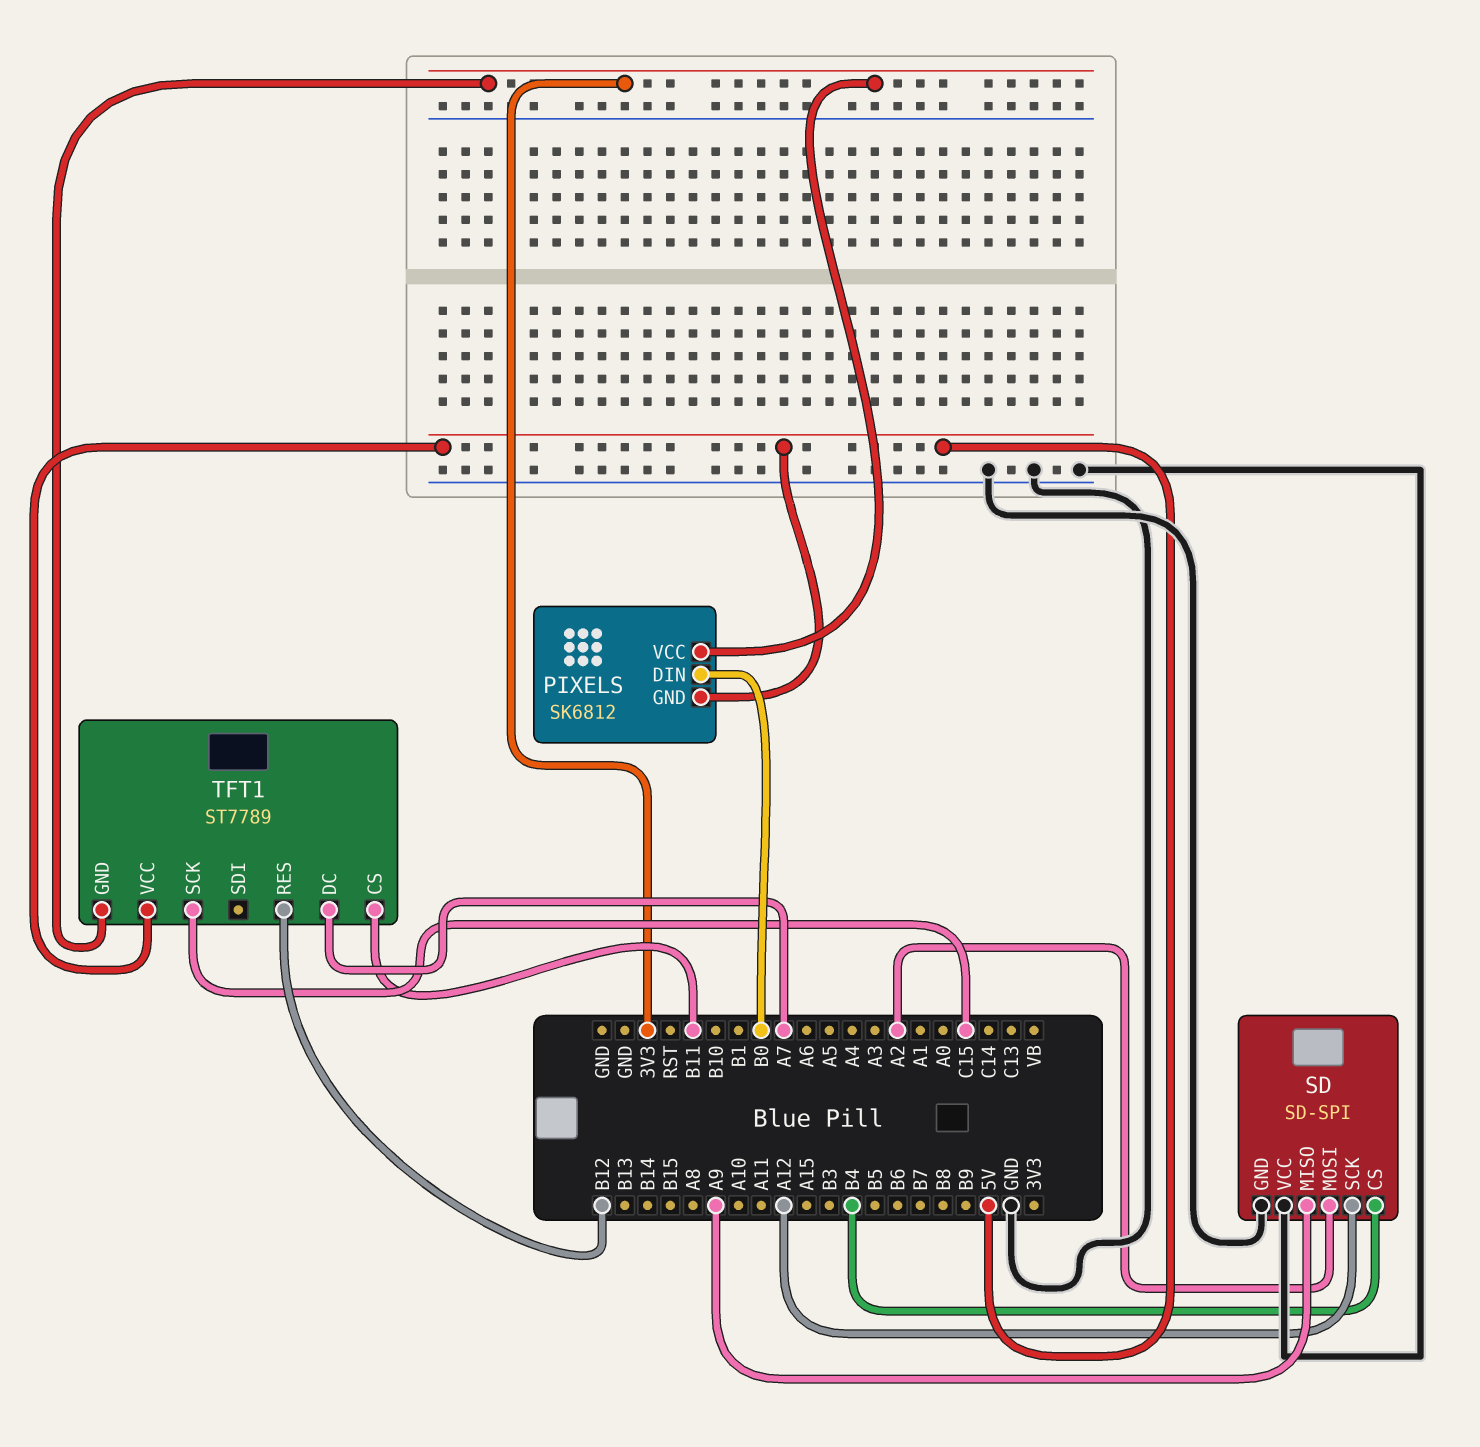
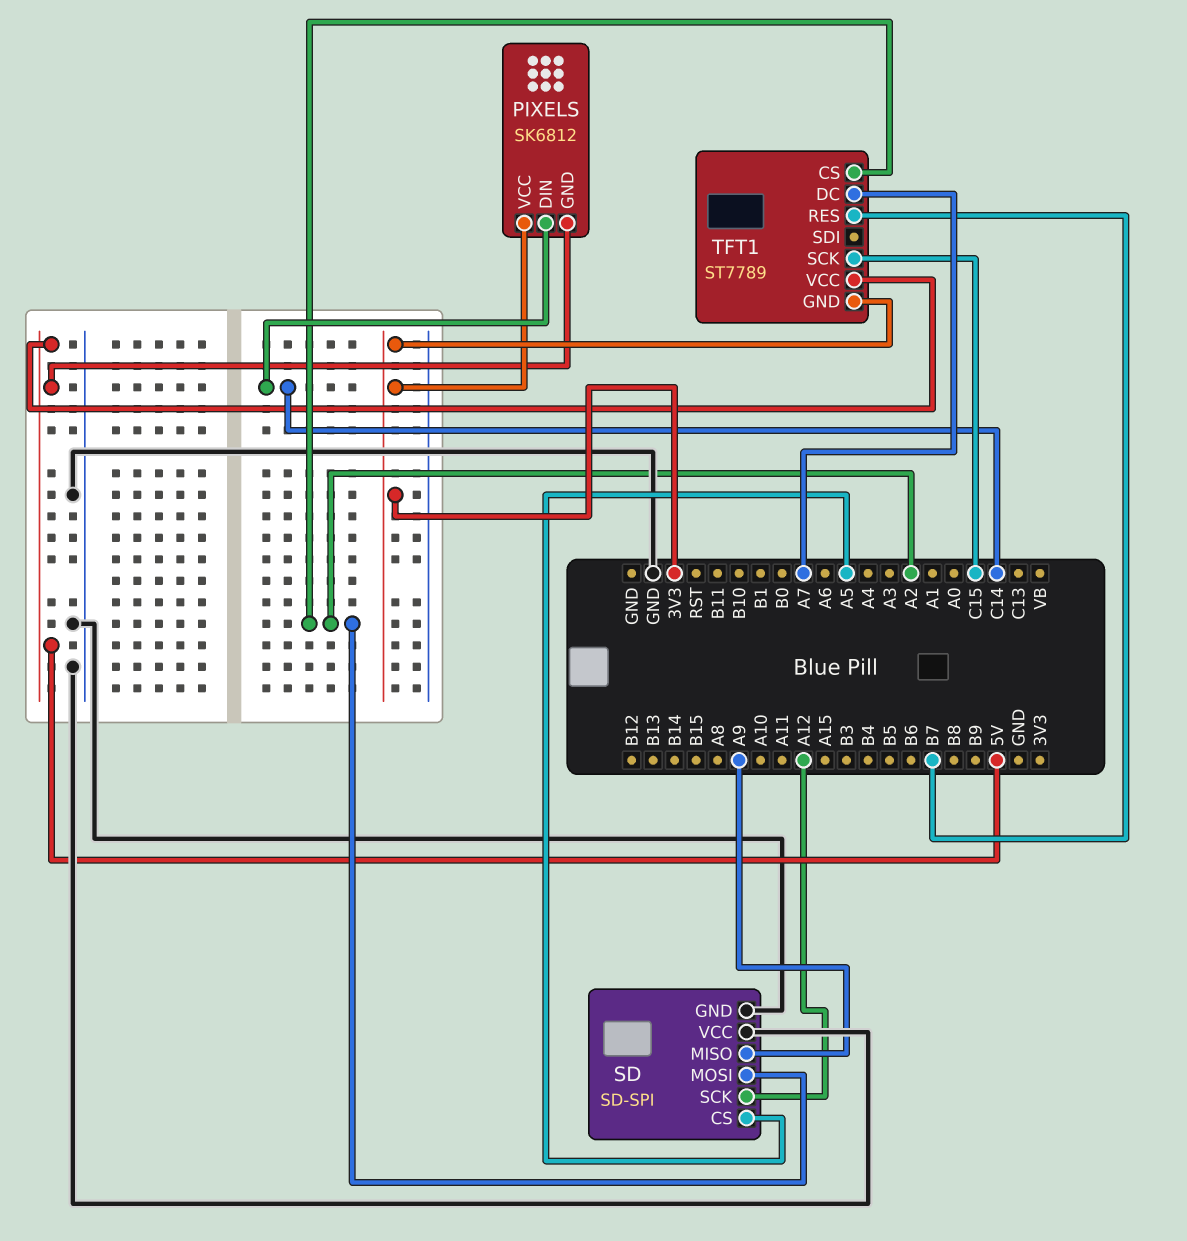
PIXELS pin DIN: B0 -> C14
SD pin CS: B4 -> A5
TFT1 pin CS: B11 -> A2
TFT1 pin RES: B12 -> B7

